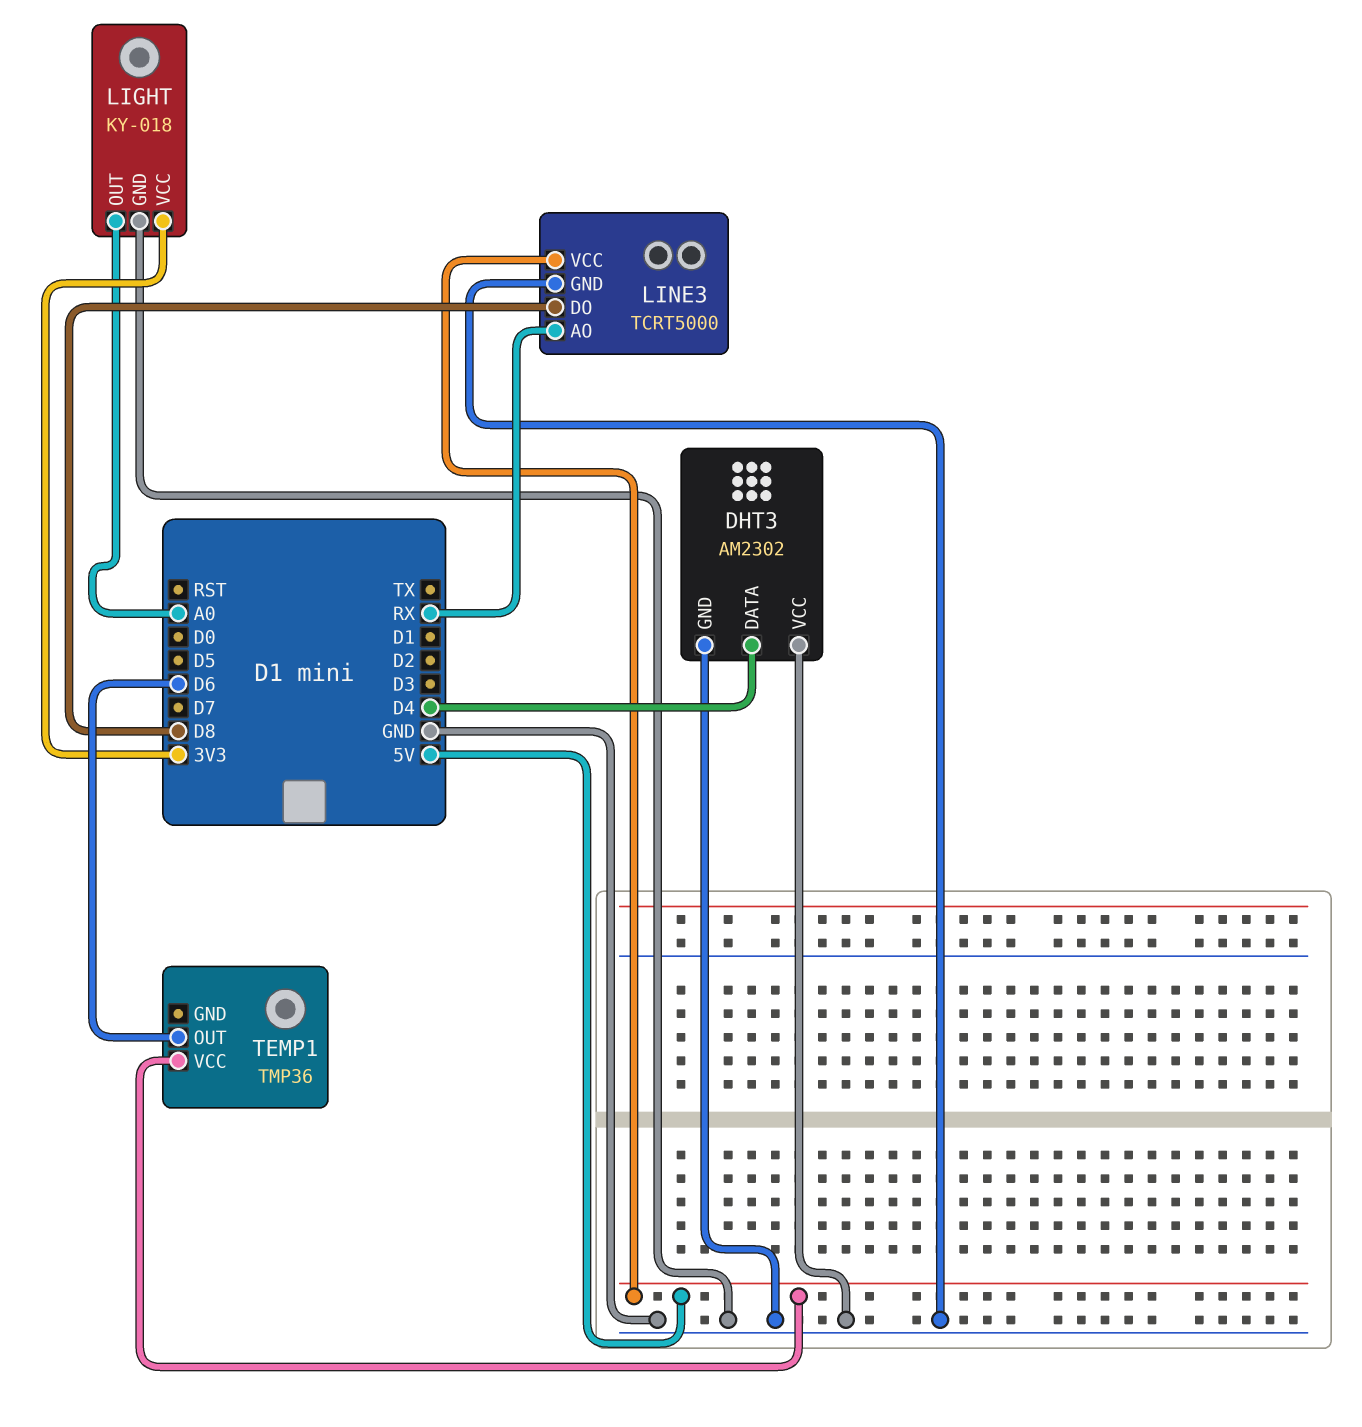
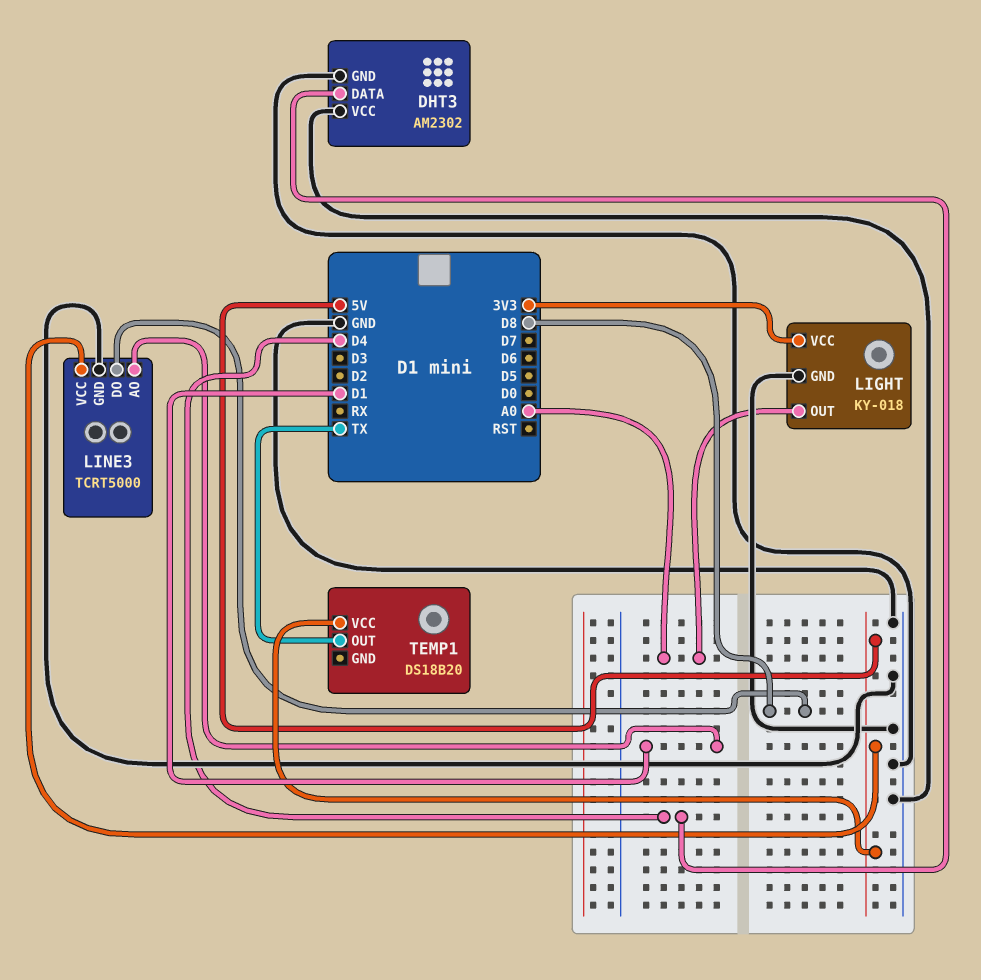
LINE3 pin AO: RX -> D1
TEMP1: TMP36 -> DS18B20
TEMP1 pin OUT: D6 -> TX

